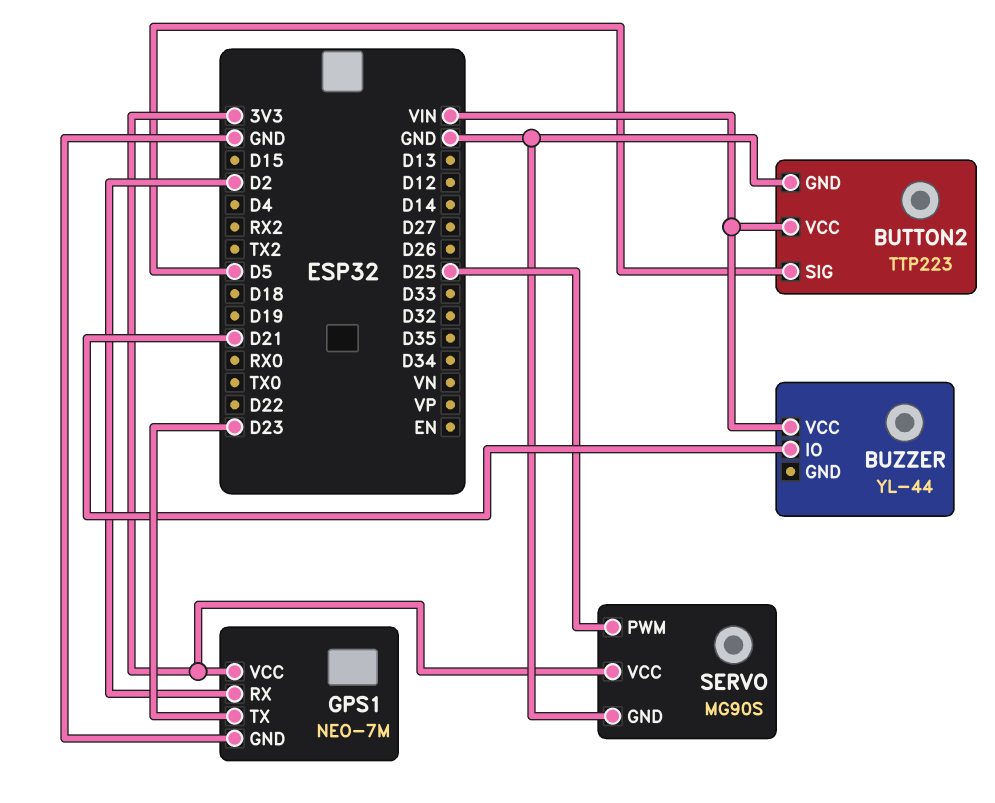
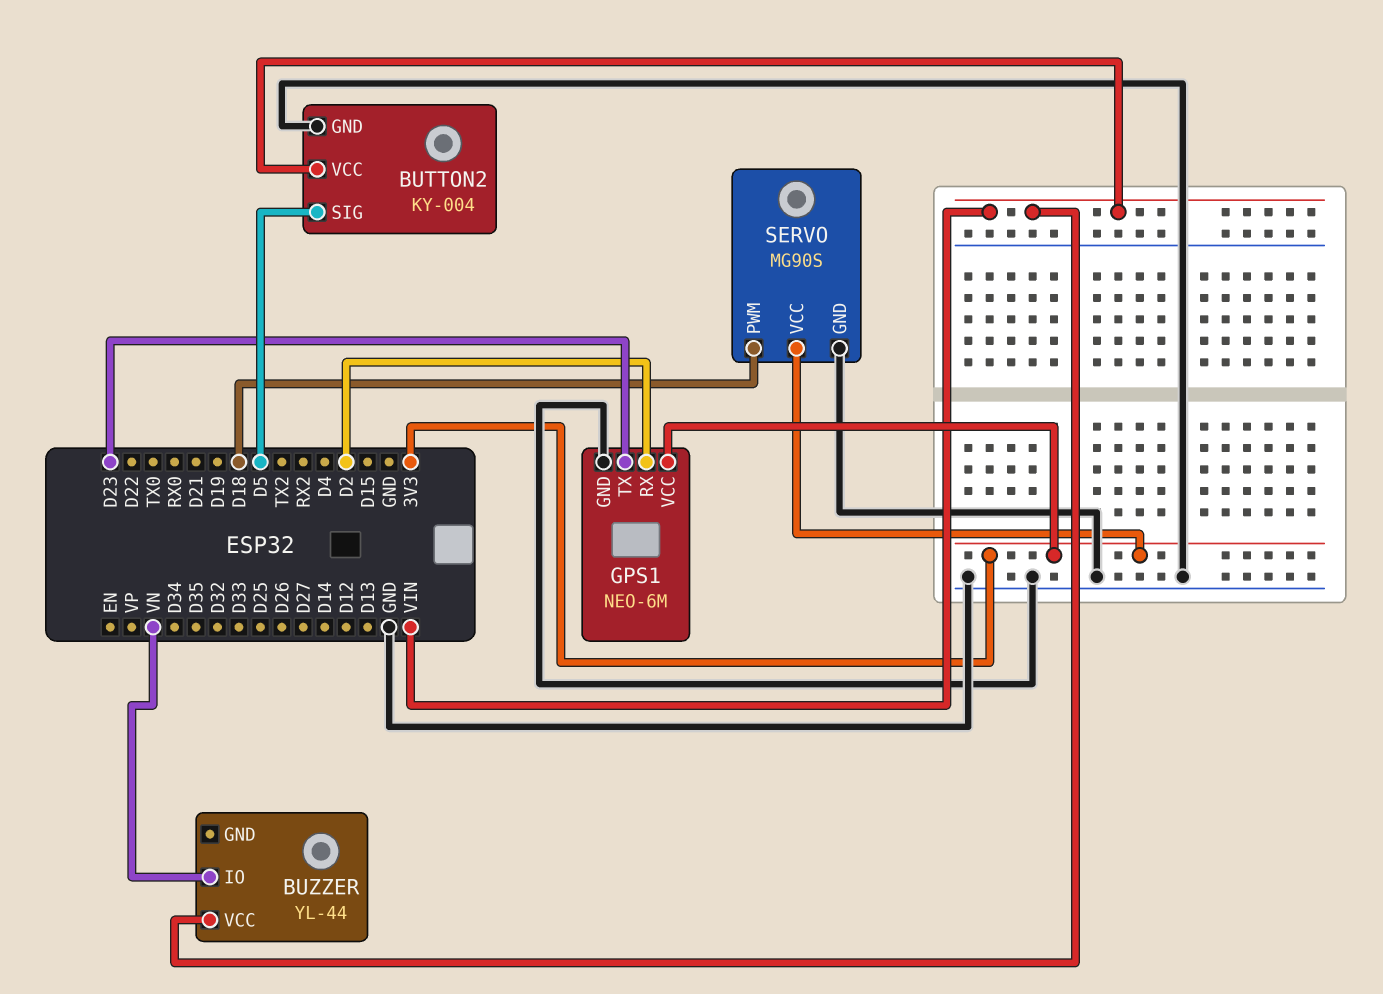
BUTTON2: TTP223 -> KY-004
BUZZER pin IO: D21 -> VN
GPS1: NEO-7M -> NEO-6M
SERVO pin PWM: D25 -> D18

